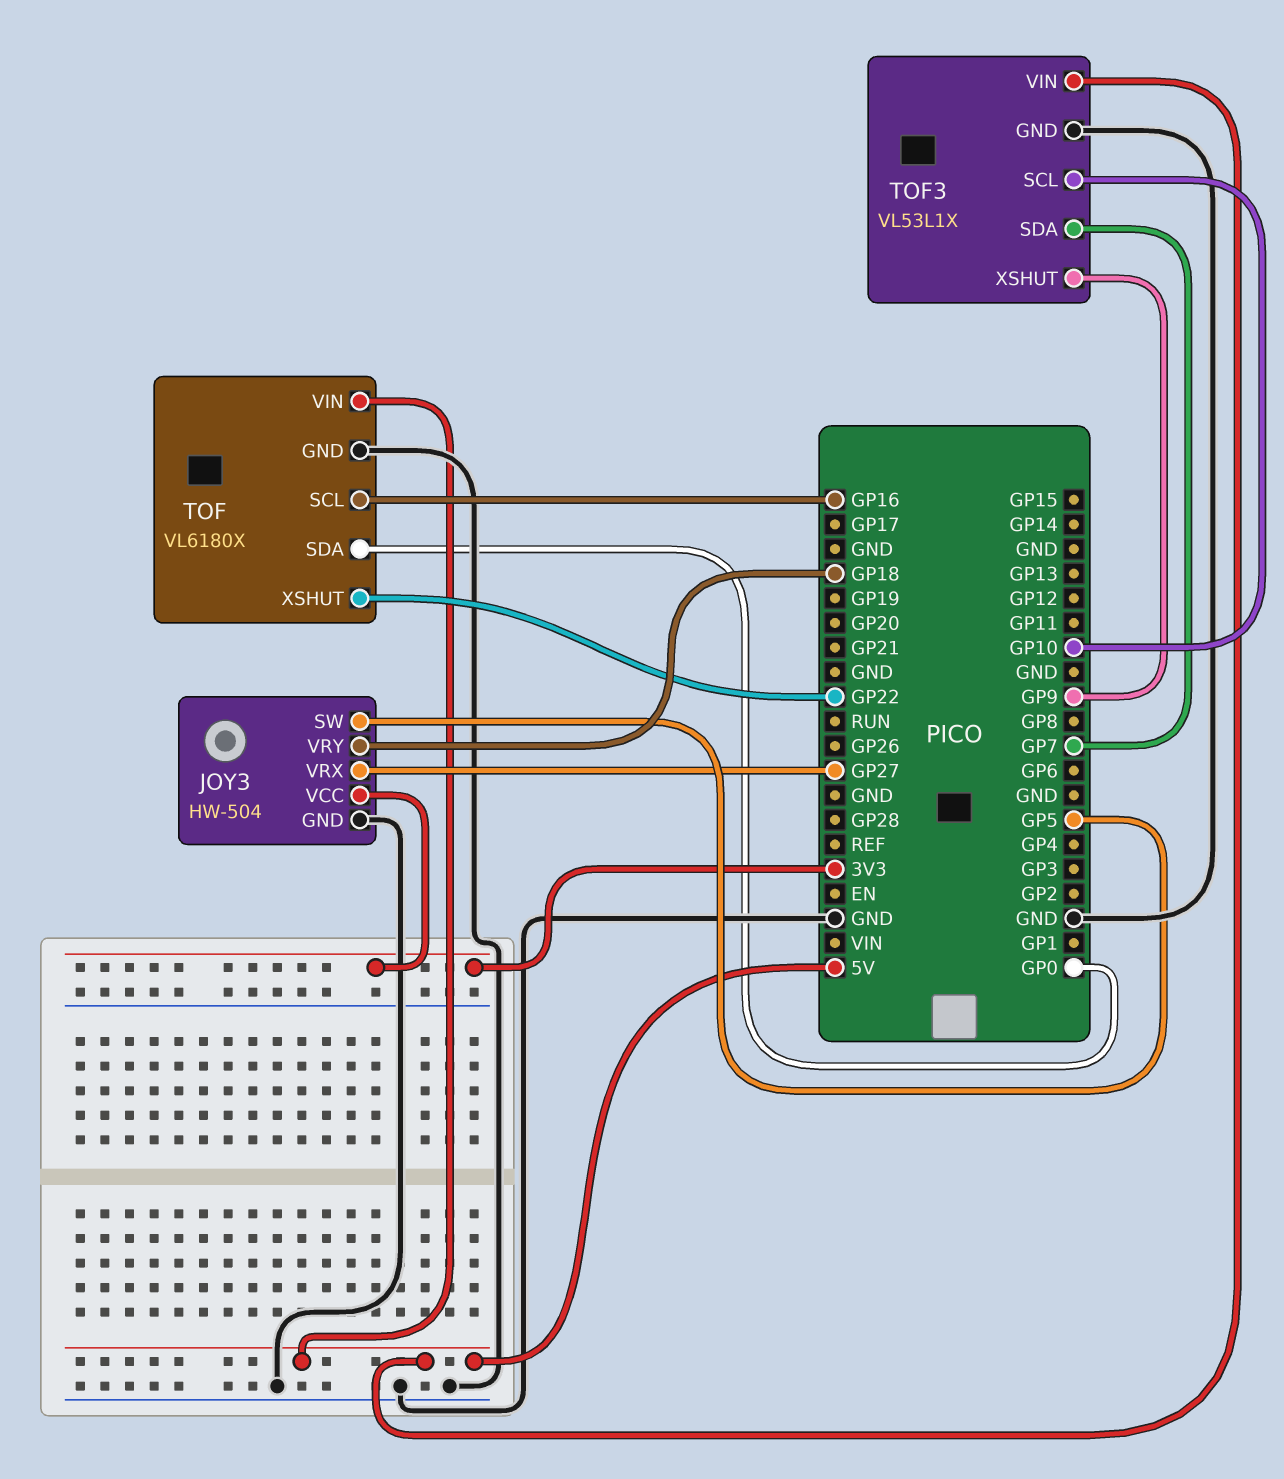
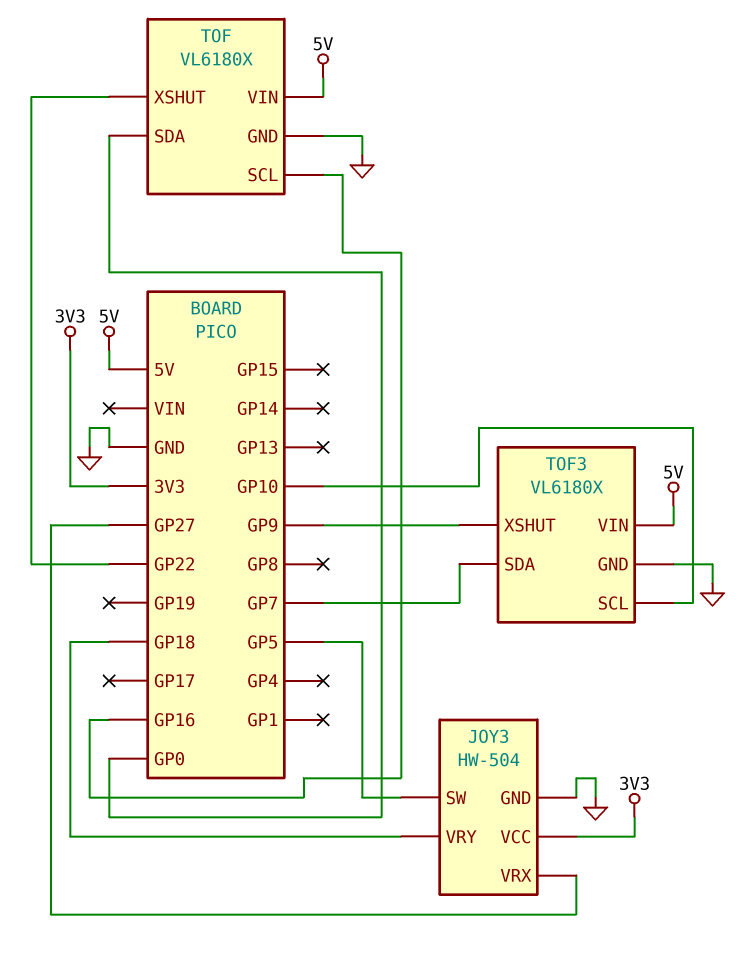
TOF3: VL53L1X -> VL6180X

